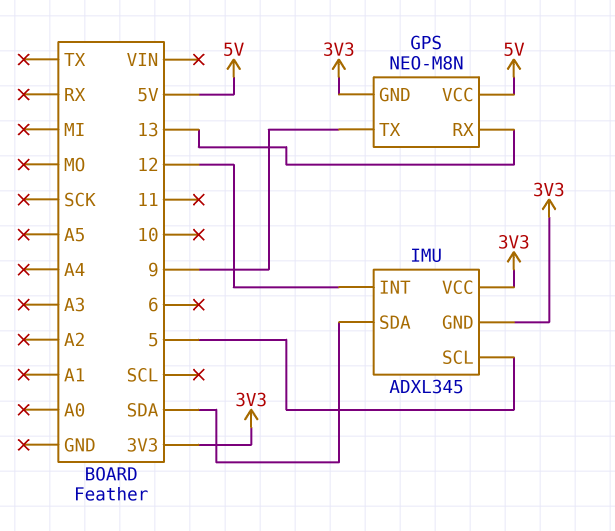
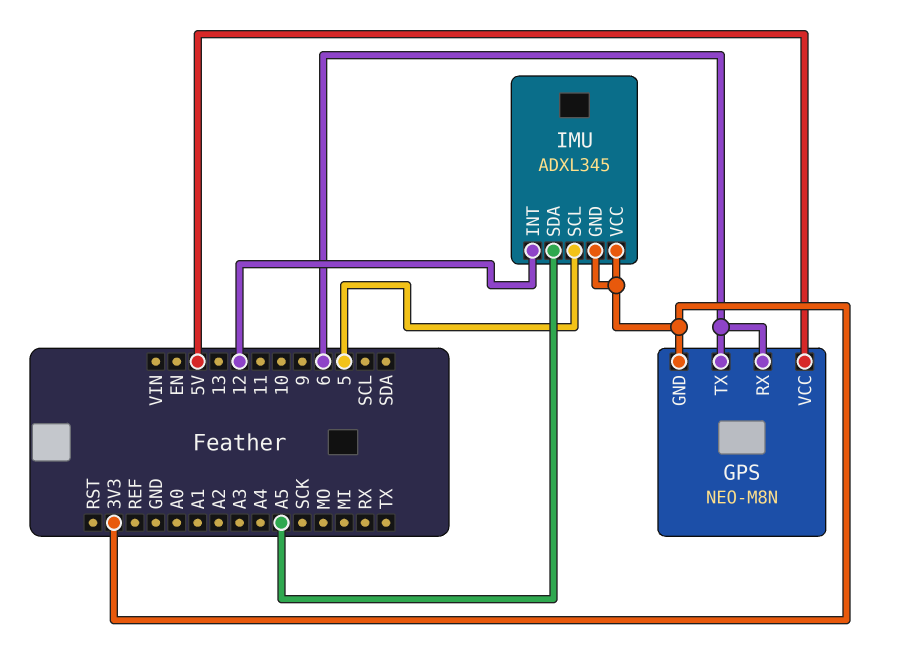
GPS pin RX: 13 -> 6
GPS pin TX: 9 -> 6
IMU pin SDA: SDA -> A5

